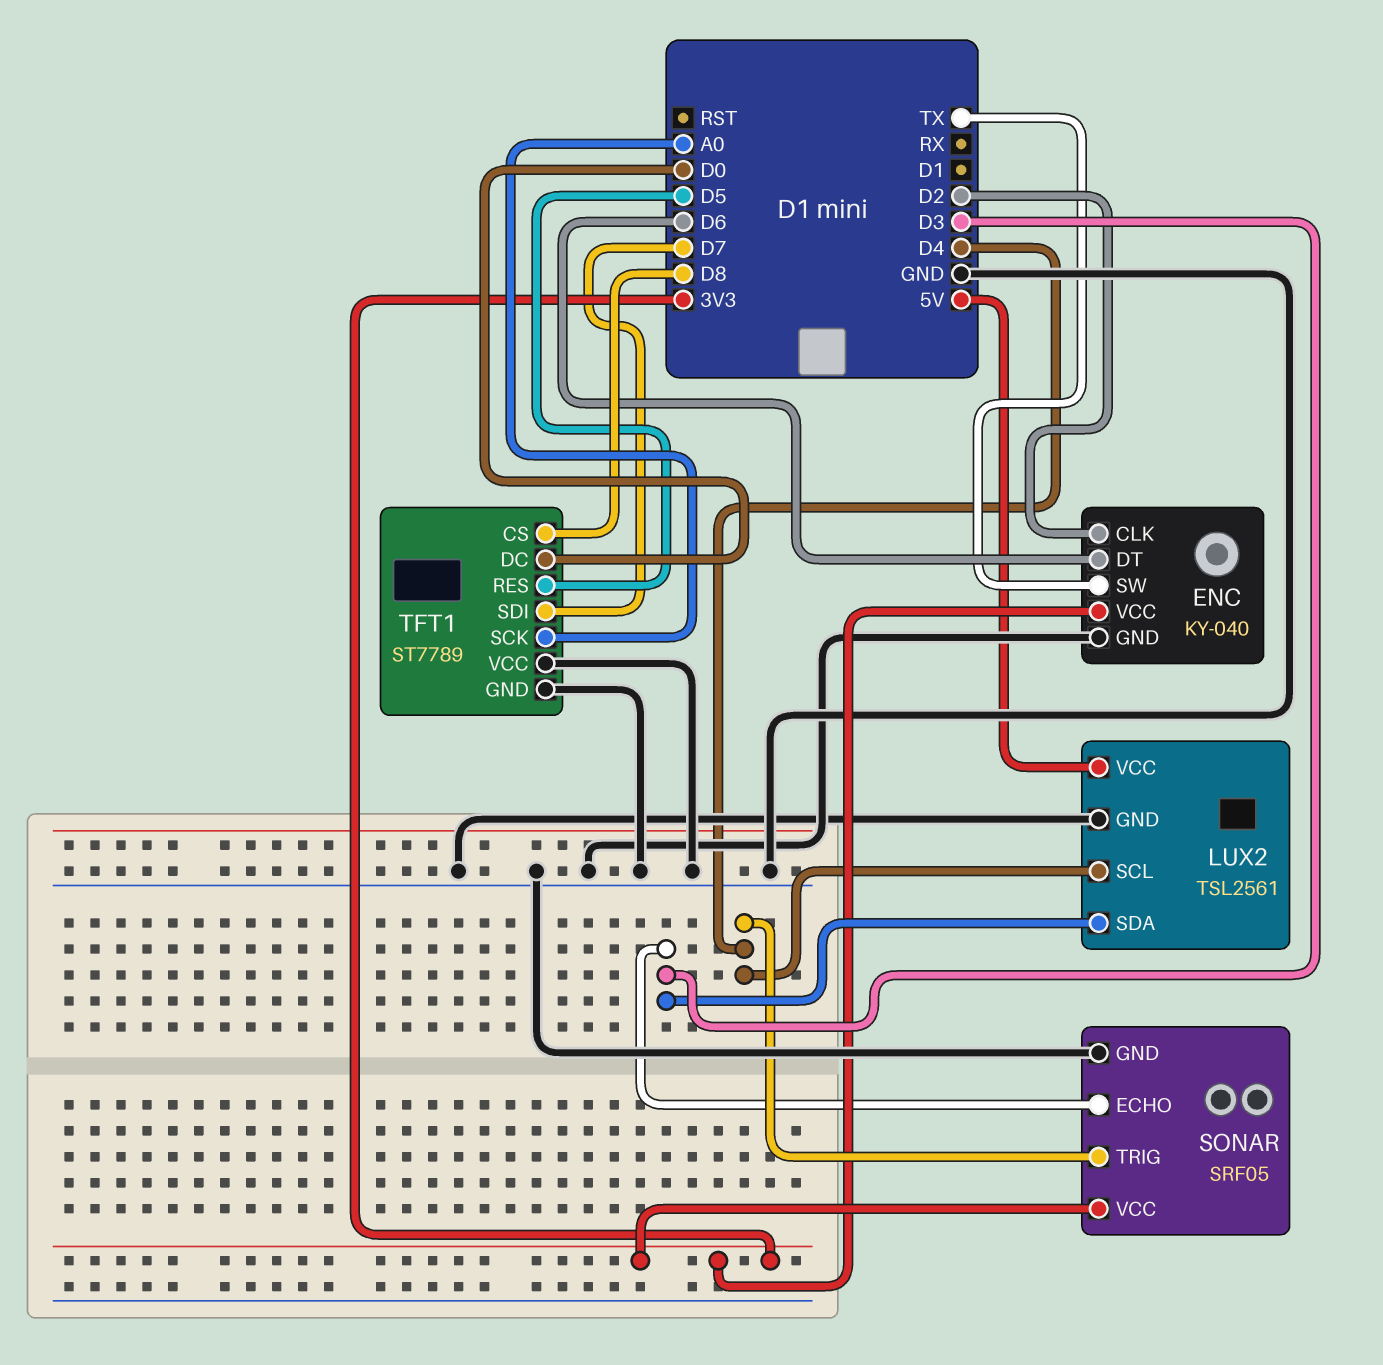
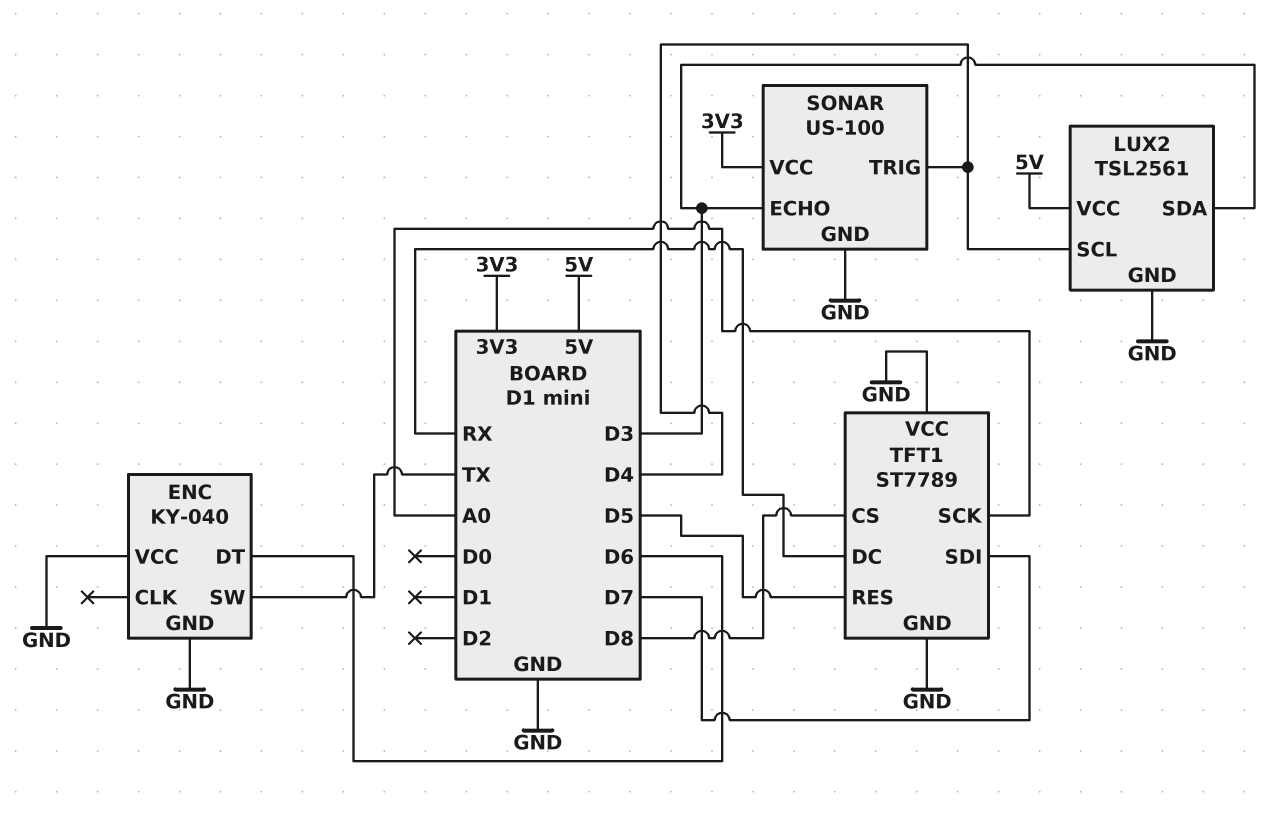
ENC pin CLK: D2 -> none
ENC pin VCC: 3V3 -> GND
SONAR: SRF05 -> US-100
TFT1 pin DC: D0 -> RX

